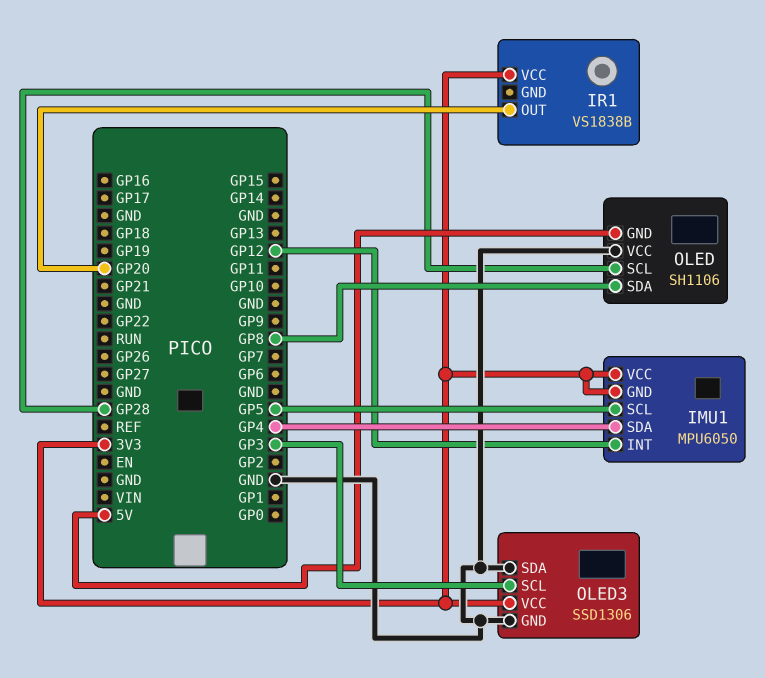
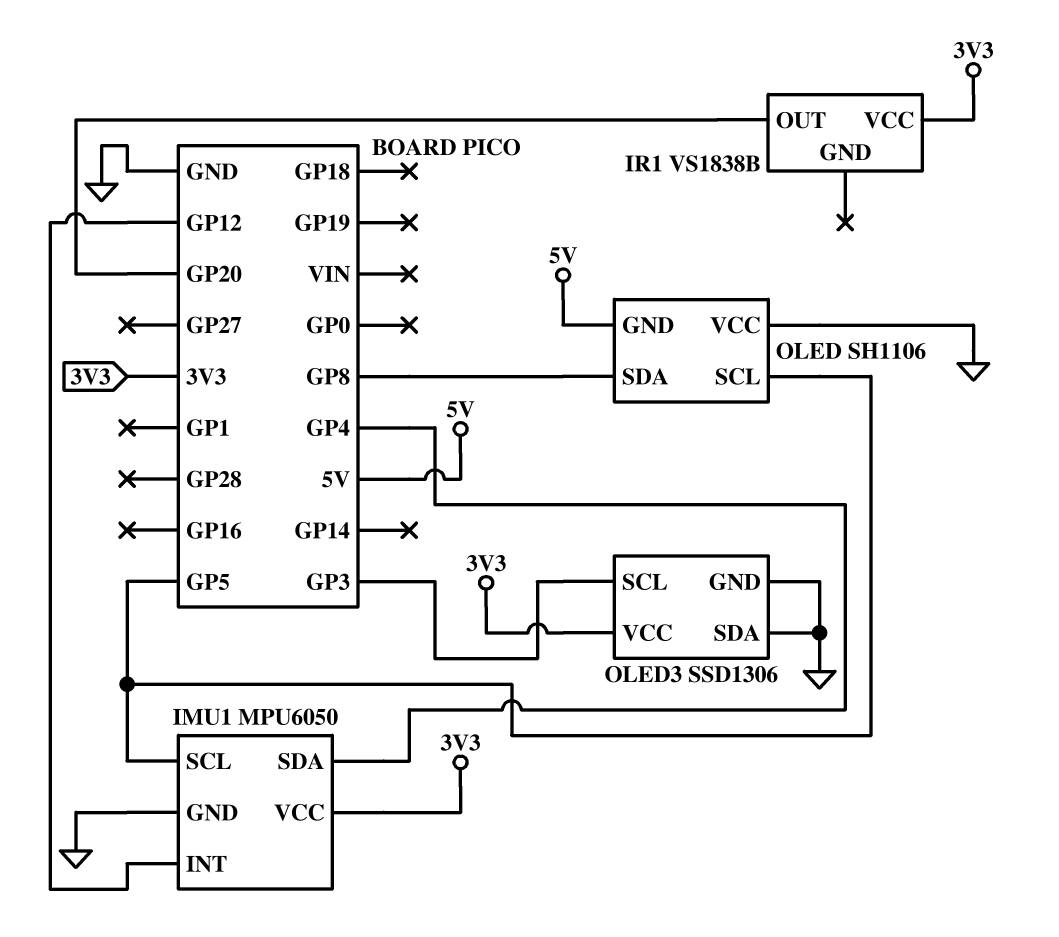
IMU1 pin GND: 3V3 -> GND
OLED pin SCL: GP28 -> GP5

